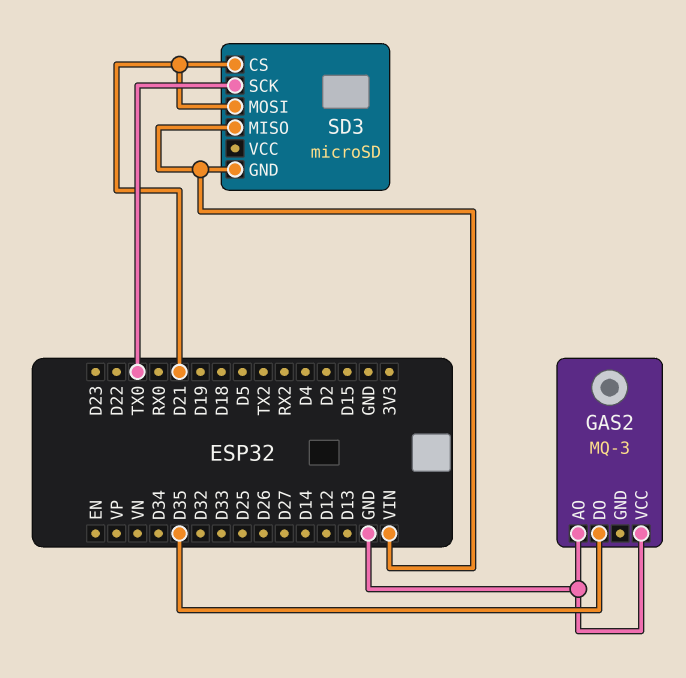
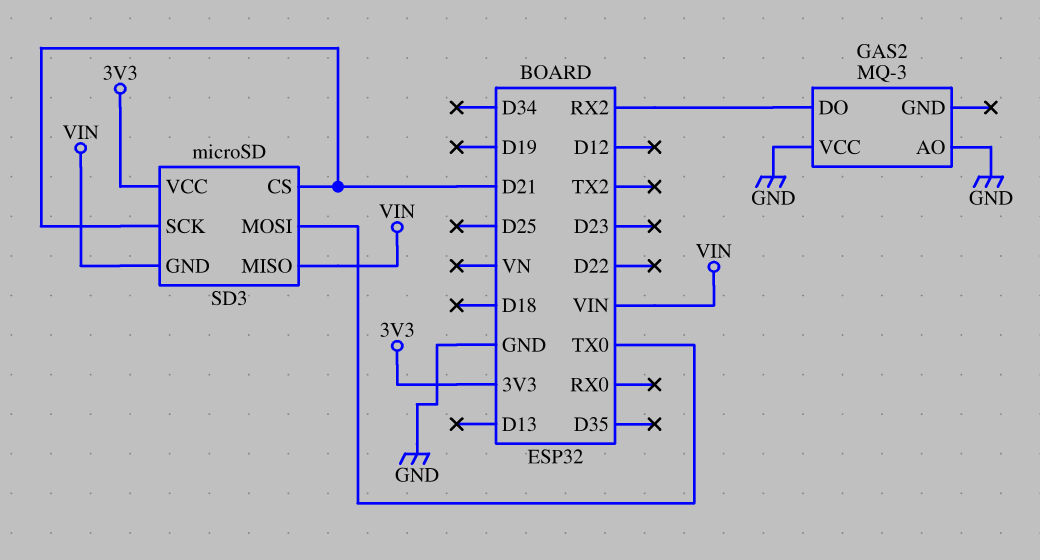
GAS2 pin DO: D35 -> RX2
SD3 pin MOSI: D21 -> TX0
SD3 pin SCK: TX0 -> D21
SD3 pin VCC: none -> 3V3

